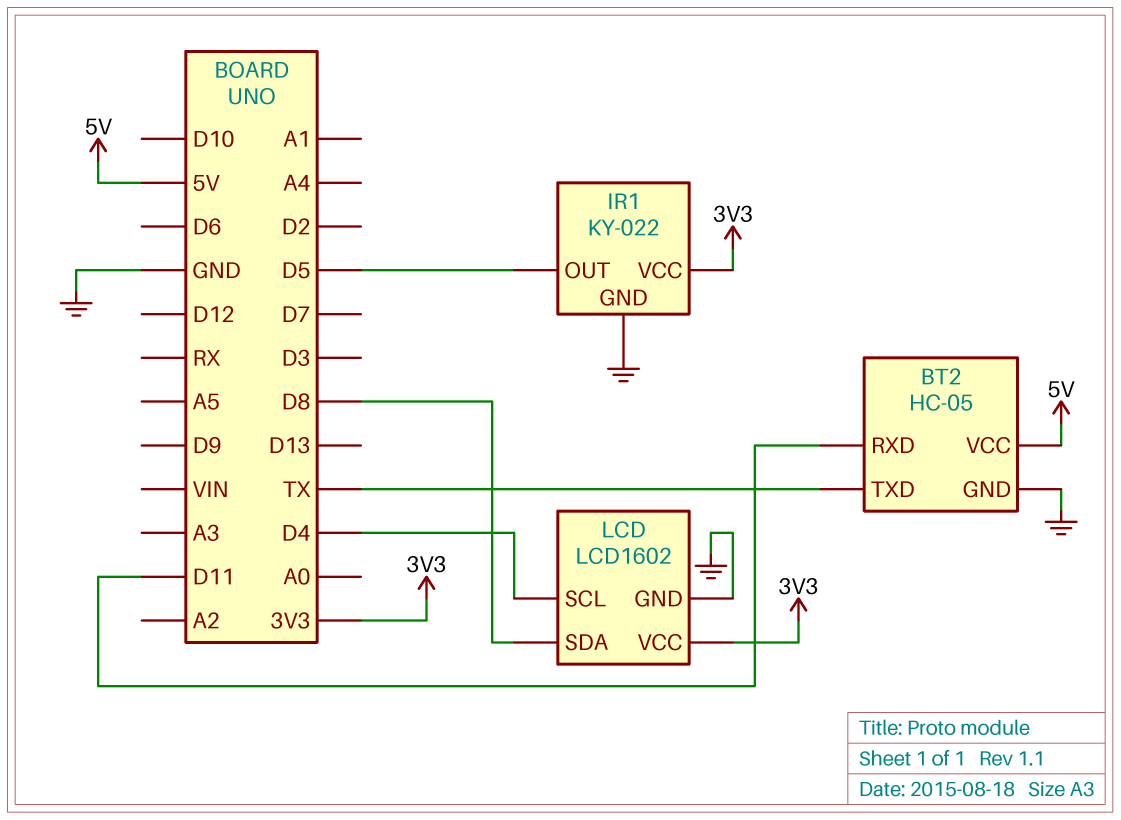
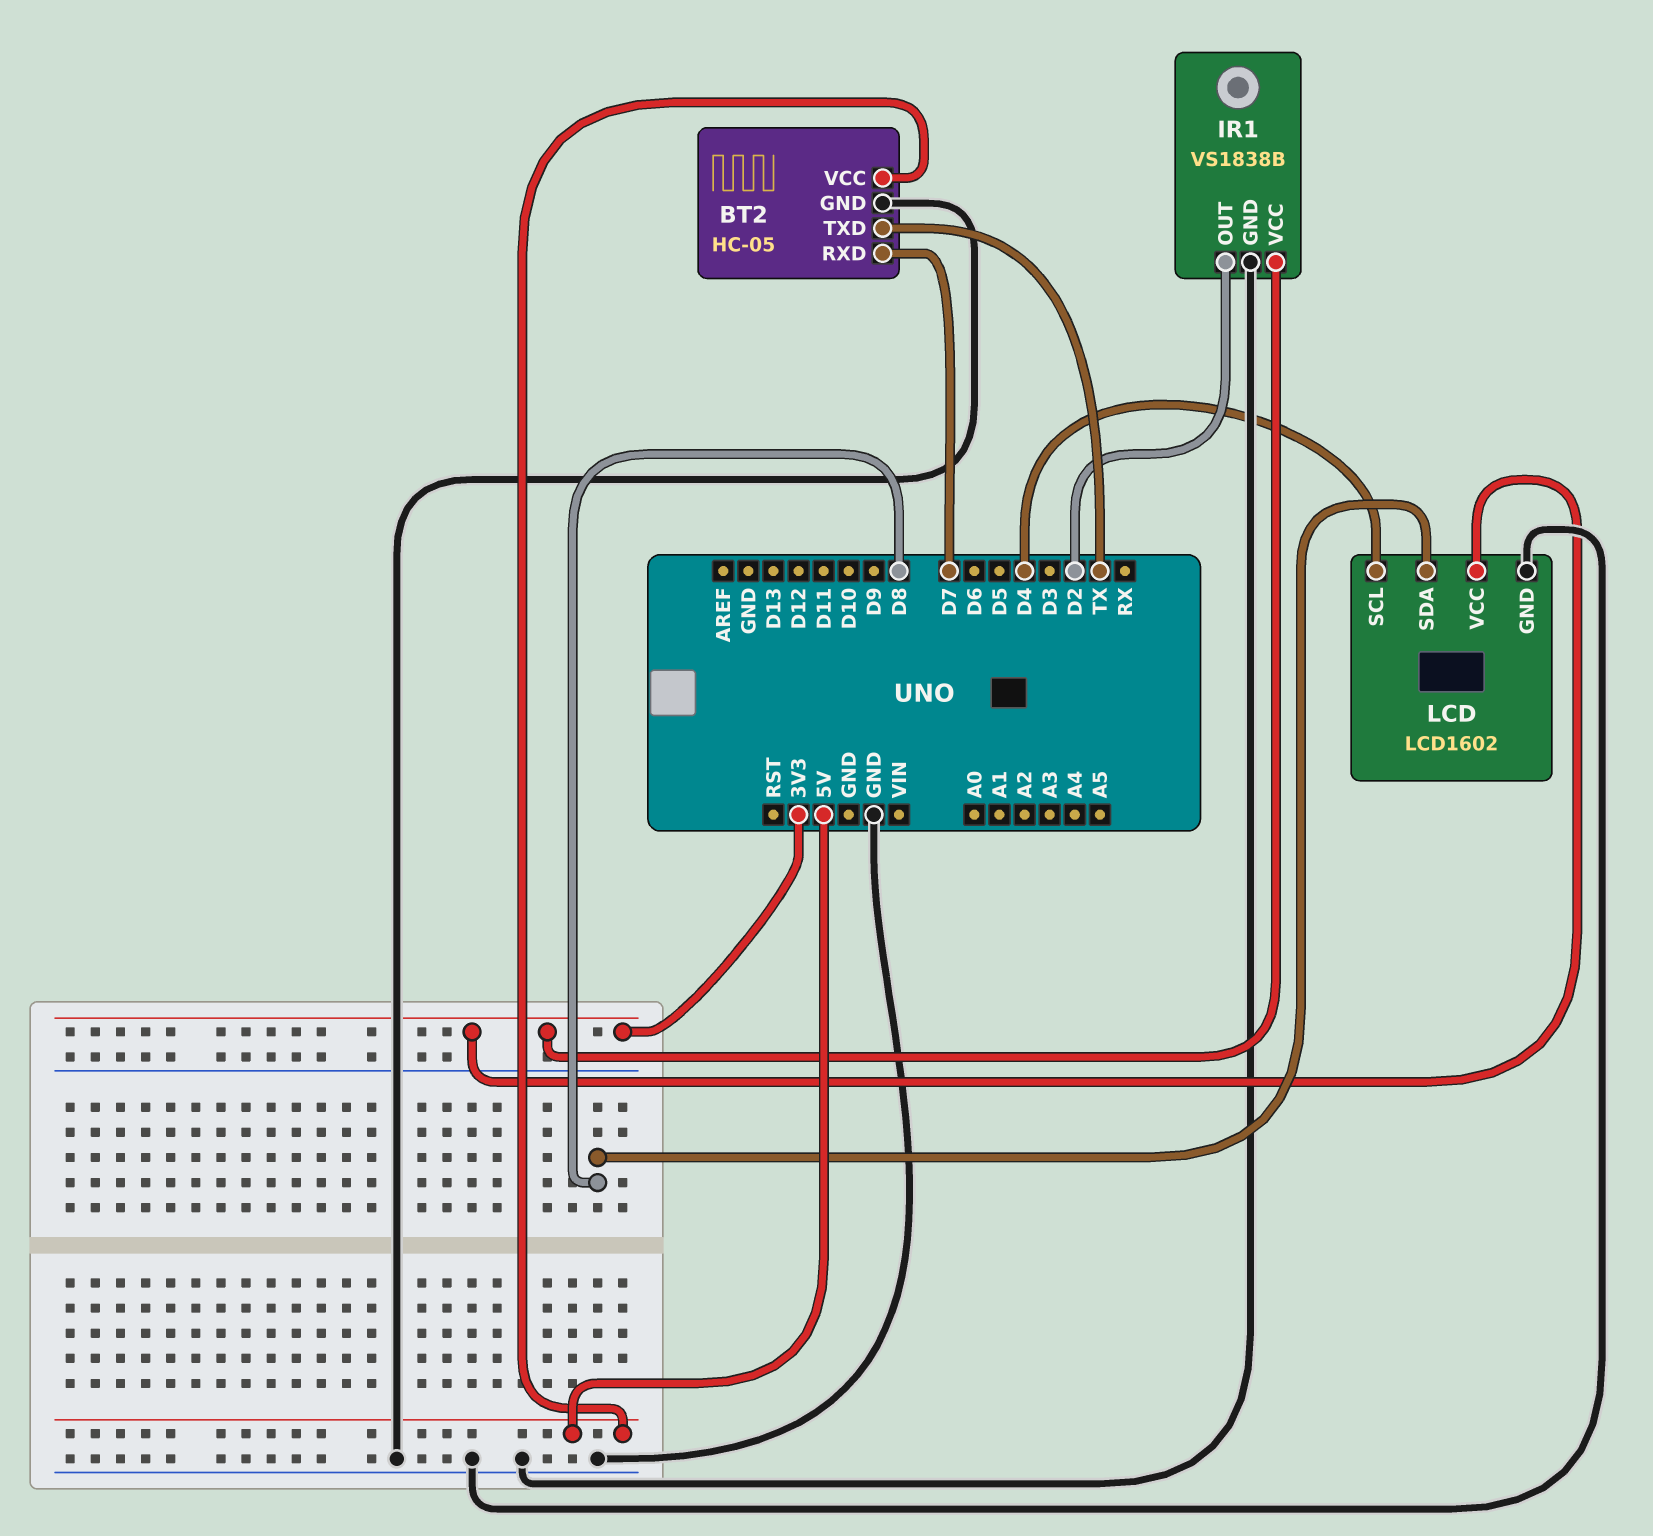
BT2 pin RXD: D11 -> D7
IR1: KY-022 -> VS1838B
IR1 pin OUT: D5 -> D2

